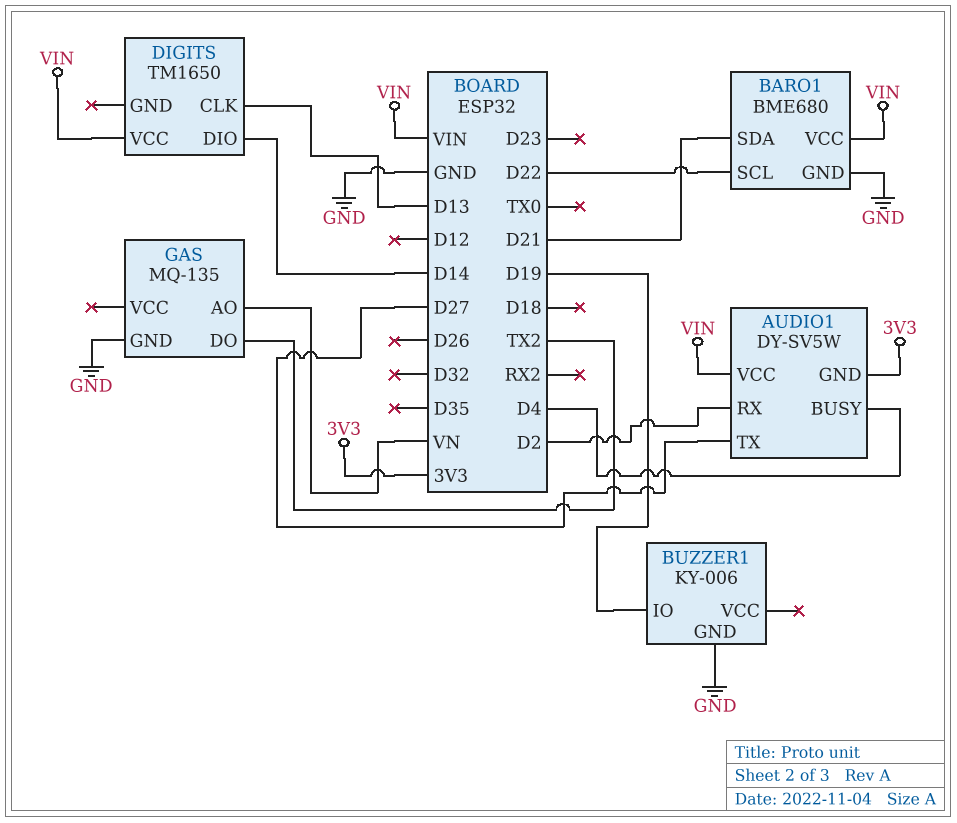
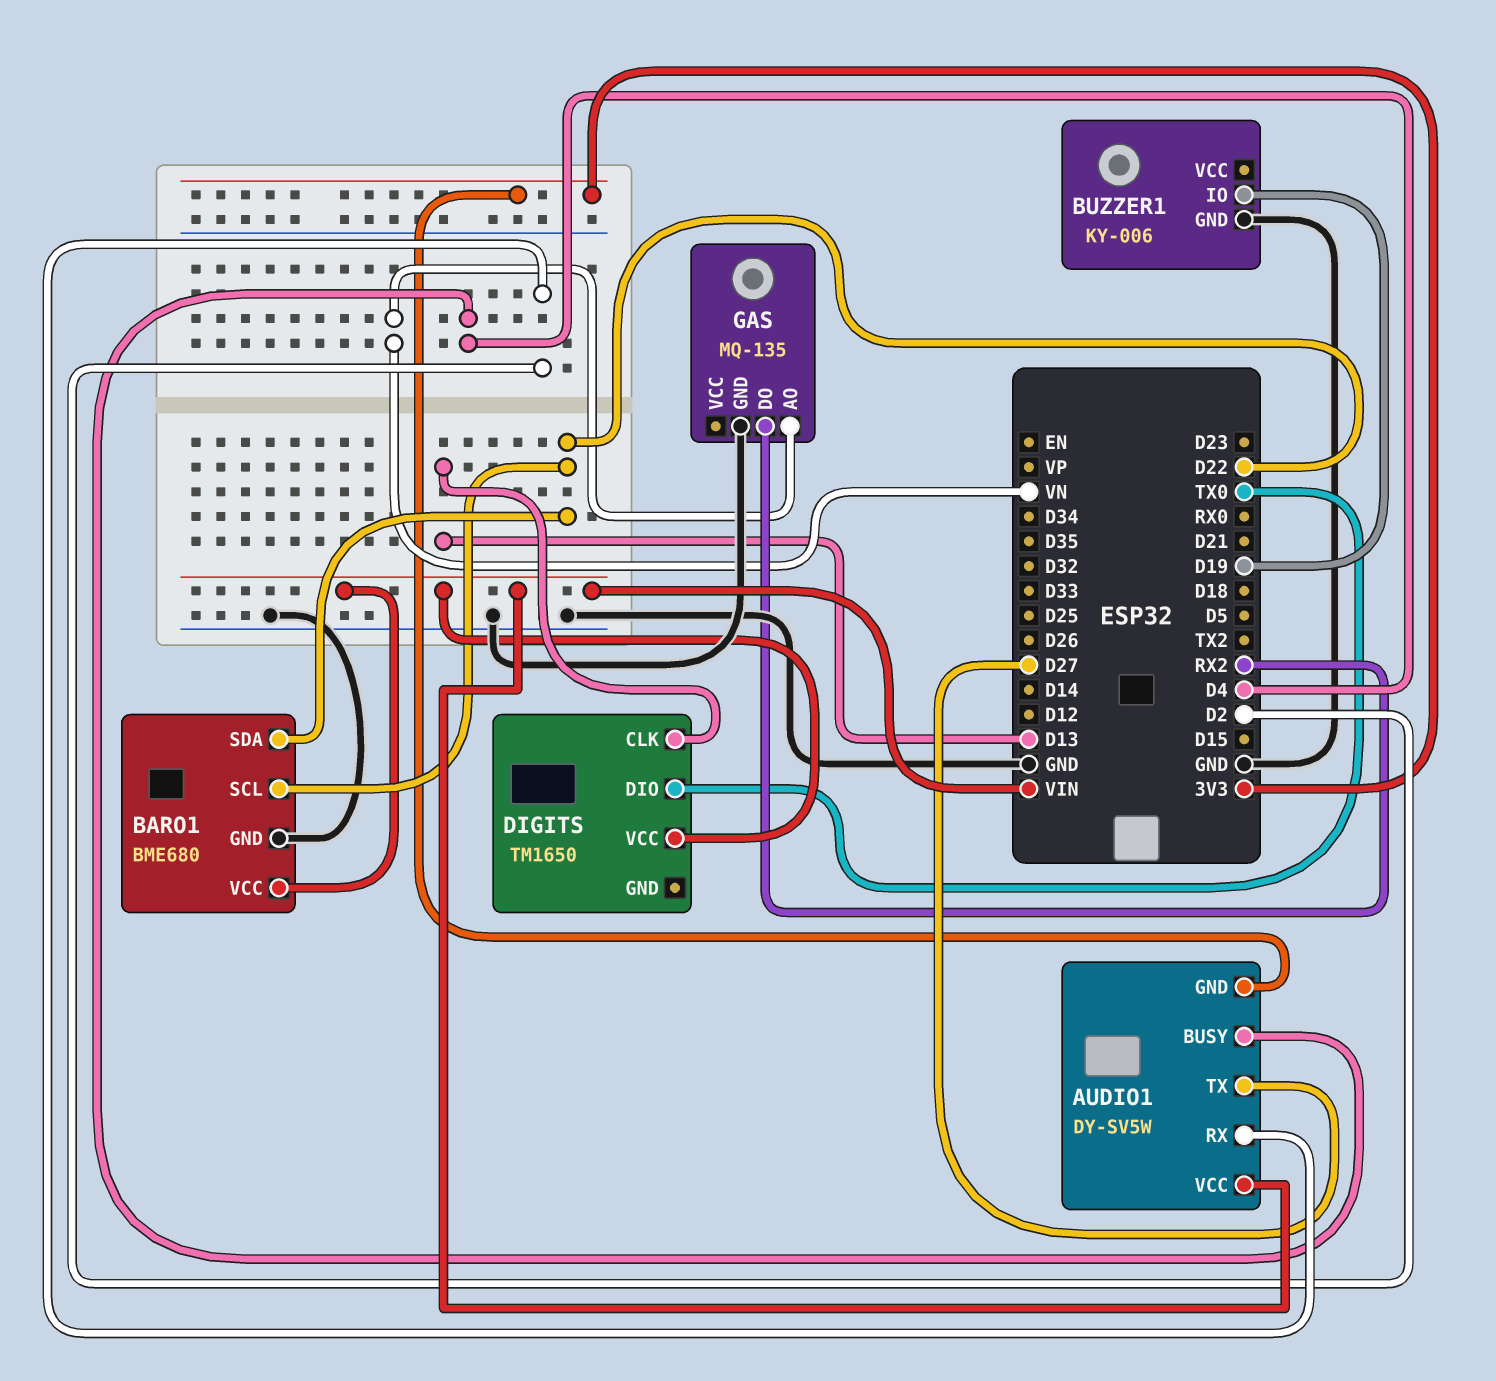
BARO1 pin SDA: D21 -> D22
DIGITS pin DIO: D14 -> TX0
GAS pin DO: TX2 -> RX2

